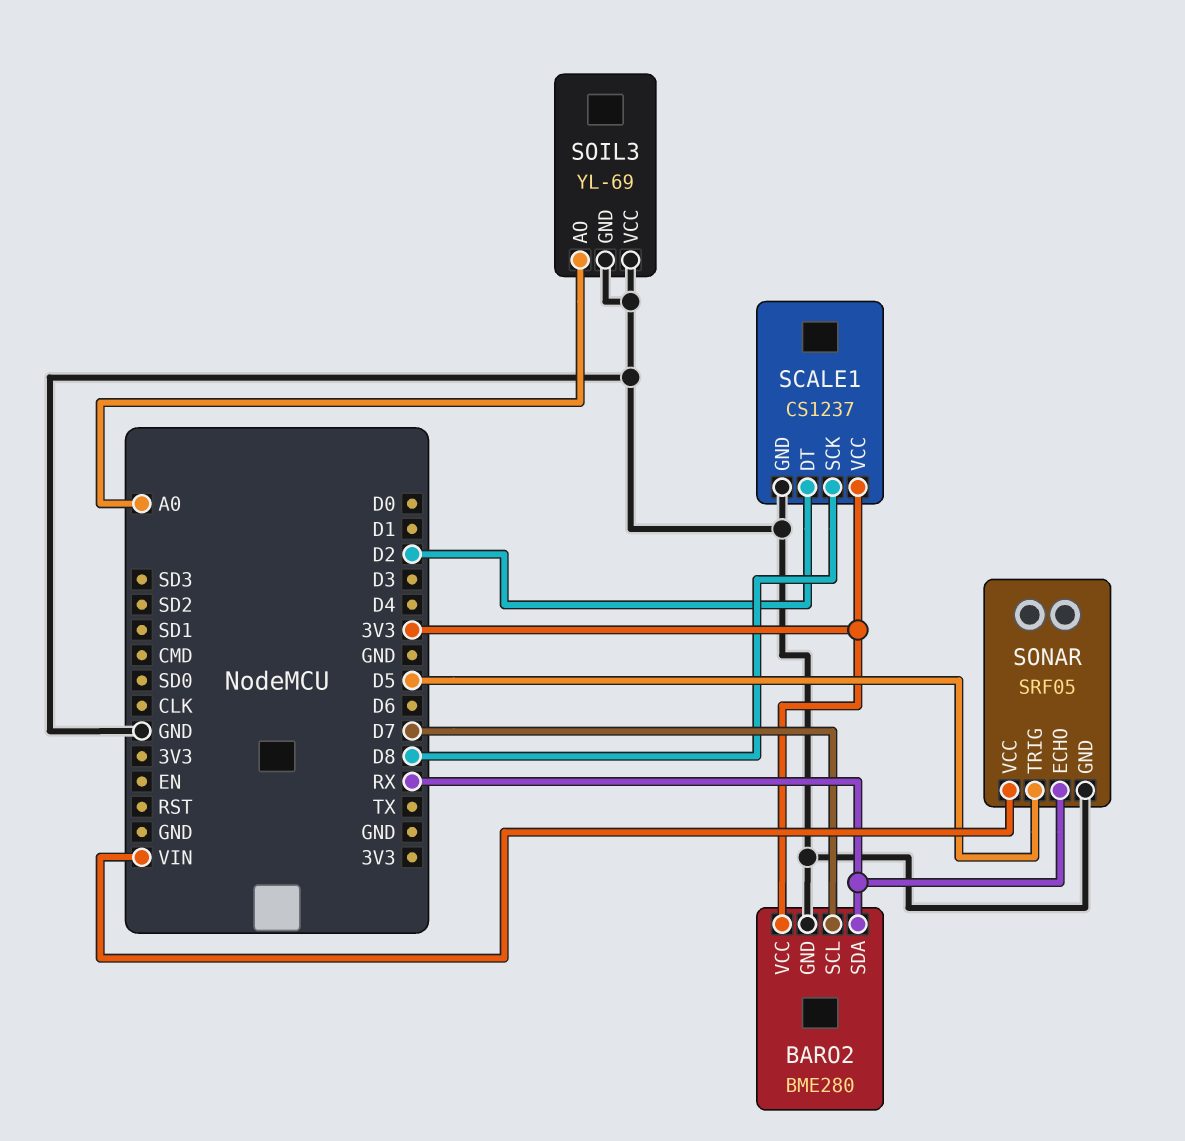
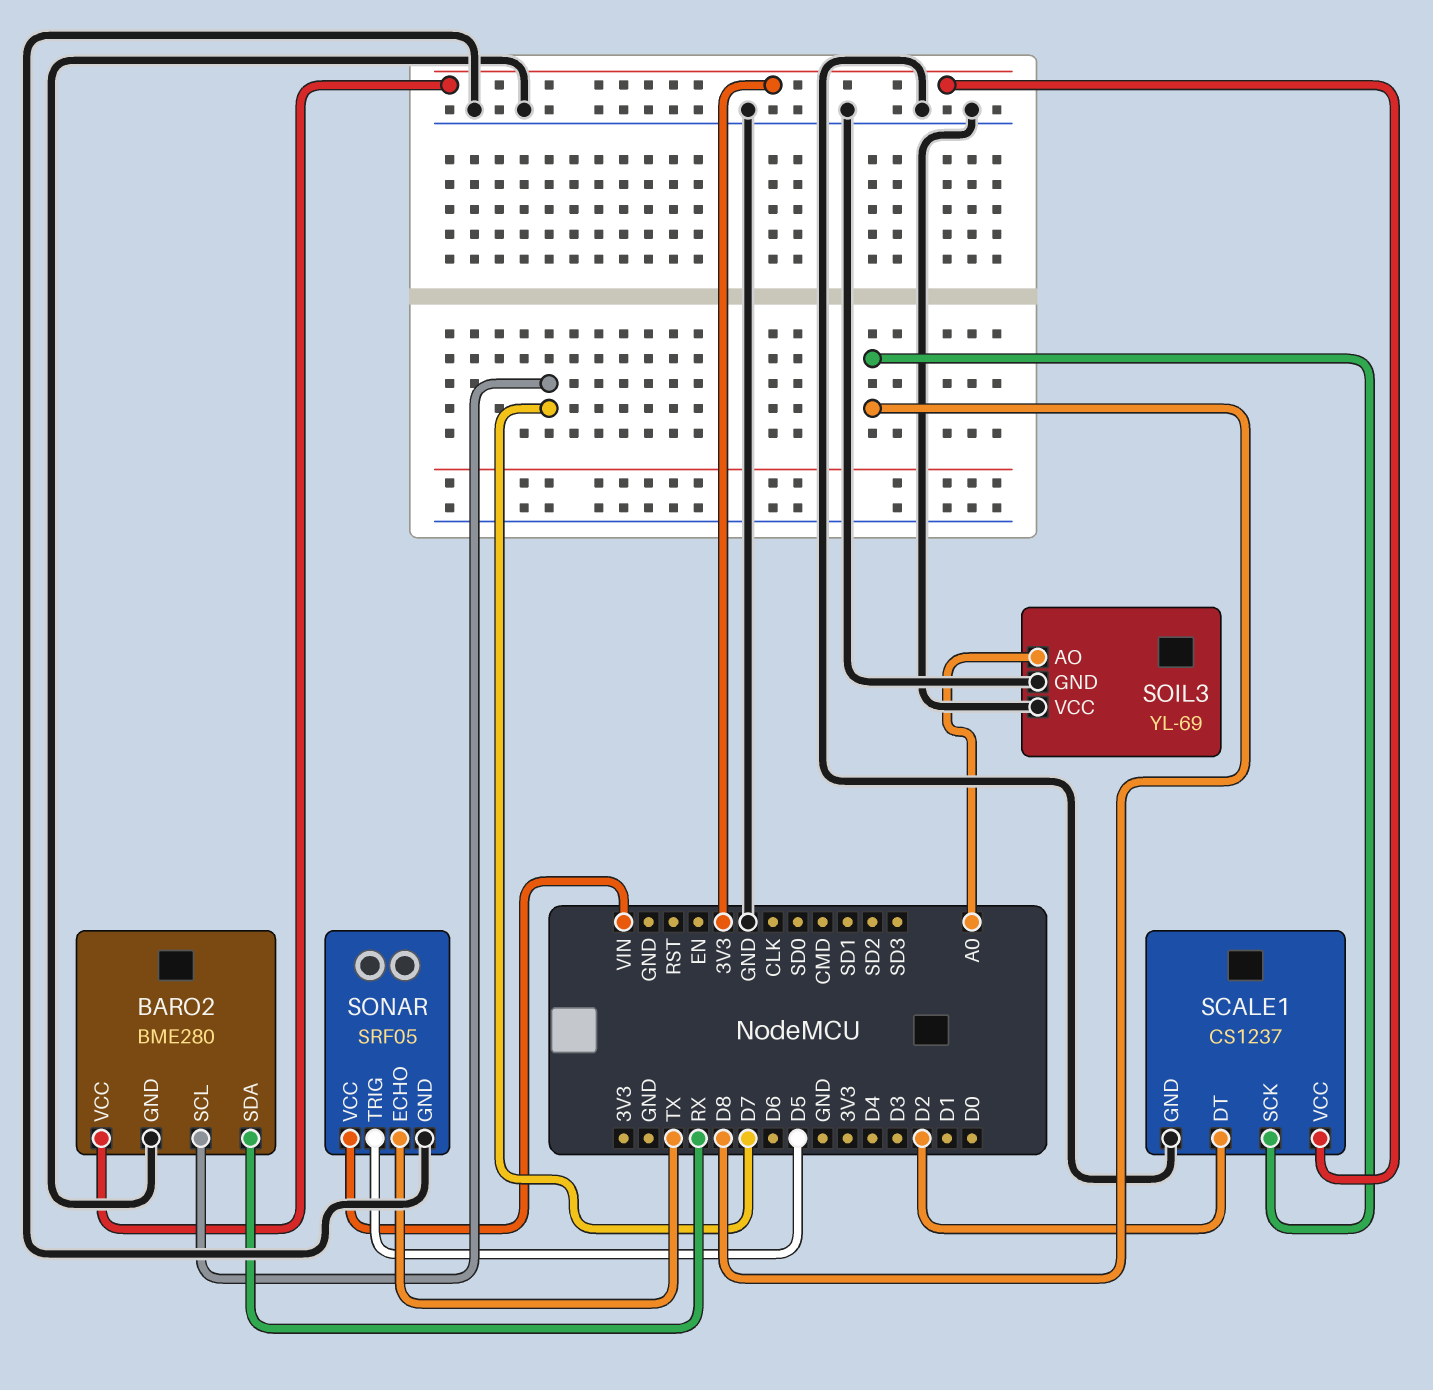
SONAR pin ECHO: RX -> TX

